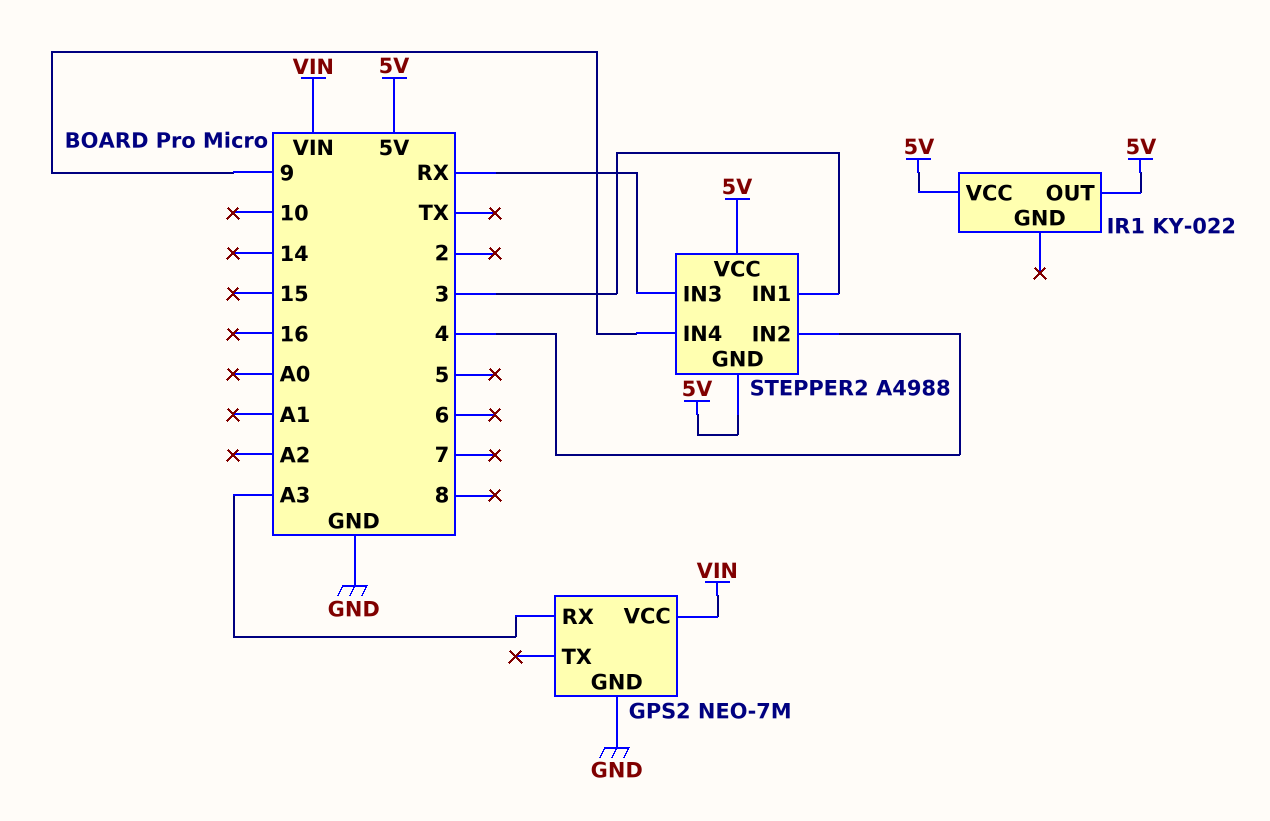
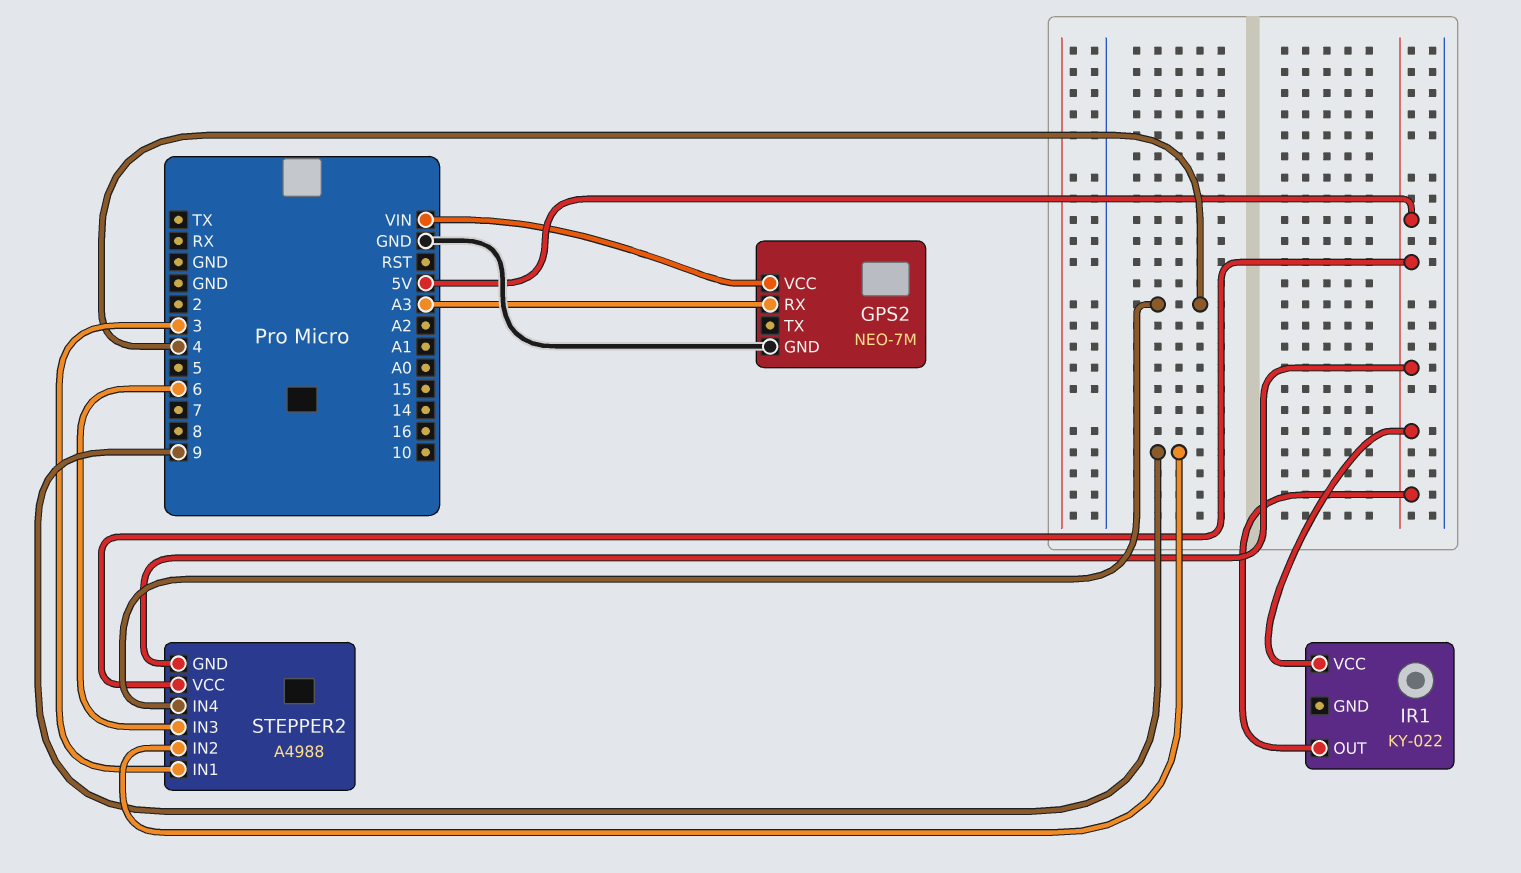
STEPPER2 pin IN2: 4 -> 9
STEPPER2 pin IN3: RX -> 6
STEPPER2 pin IN4: 9 -> 4

